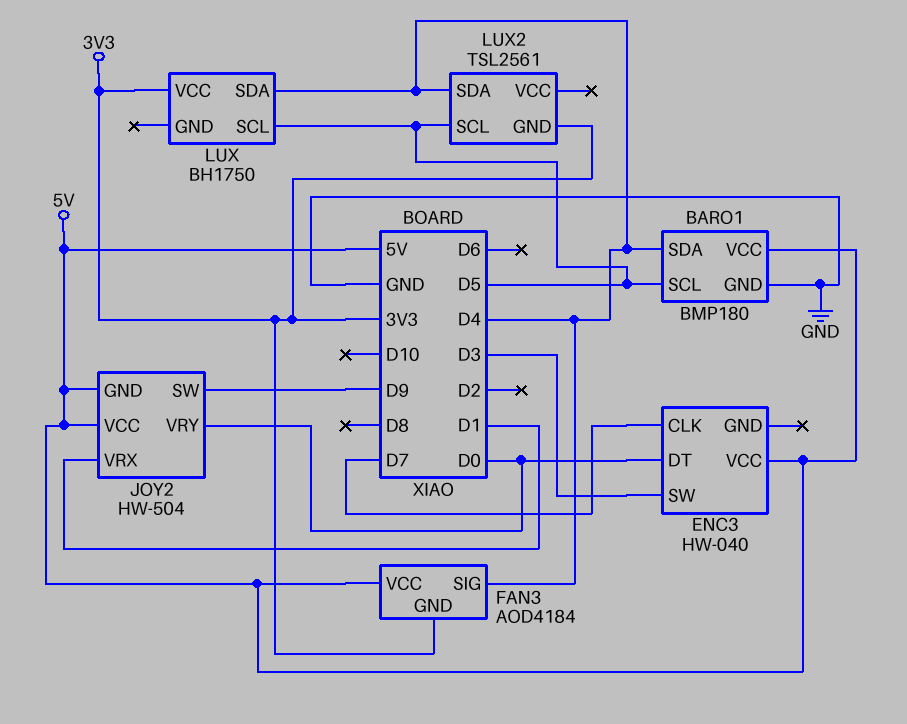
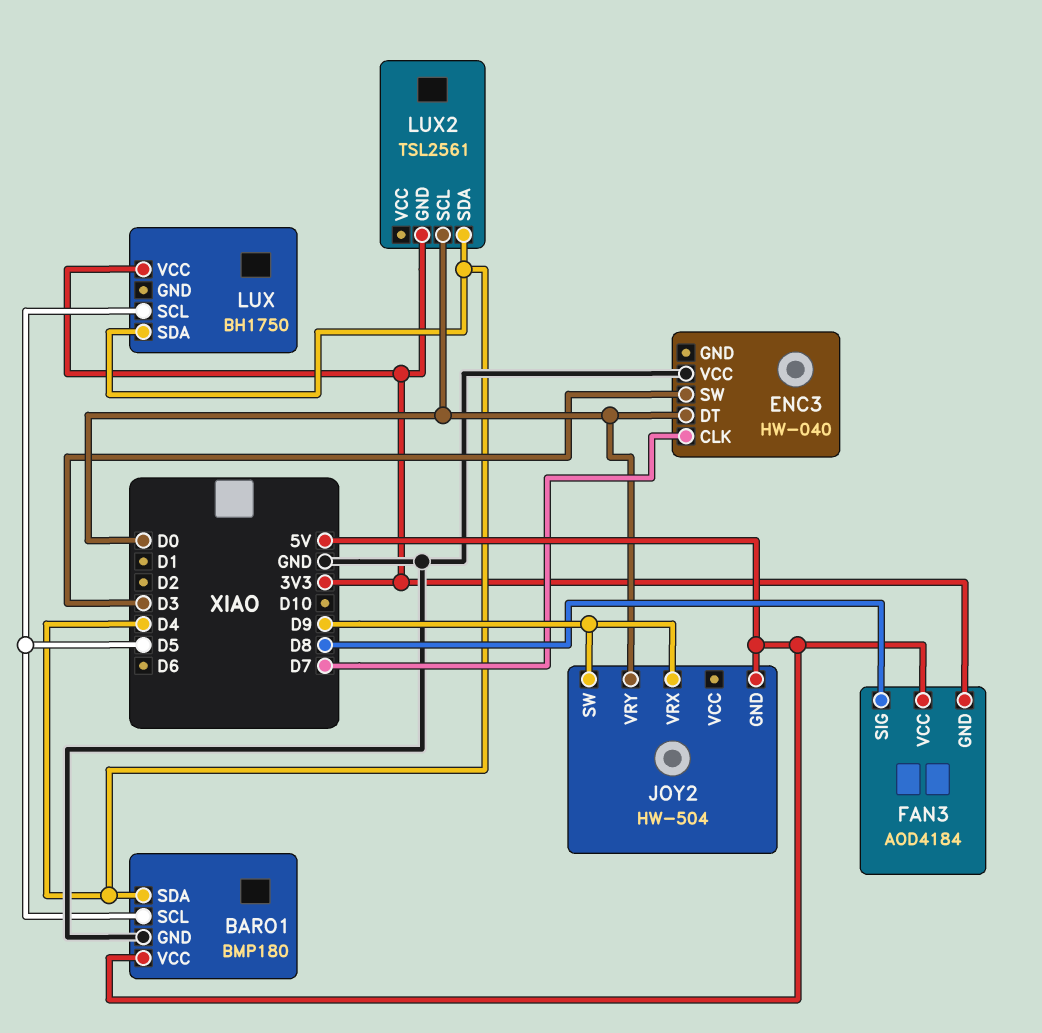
ENC3 pin VCC: 5V -> GND
FAN3 pin SIG: D4 -> D8
JOY2 pin VCC: 5V -> none
JOY2 pin VRX: D1 -> D9
LUX2 pin SCL: D5 -> D0

